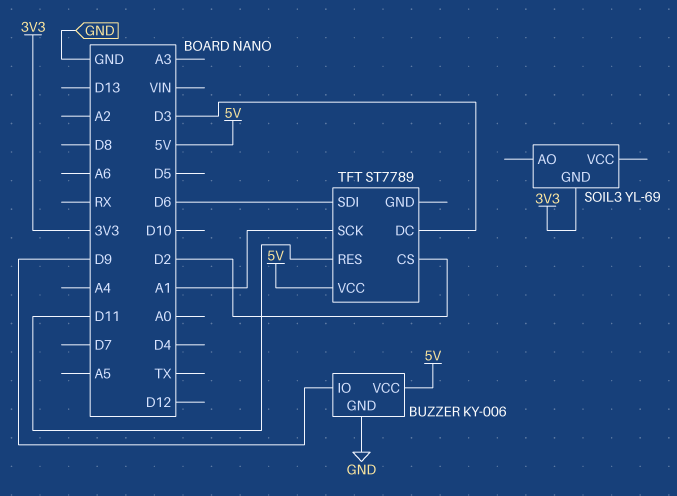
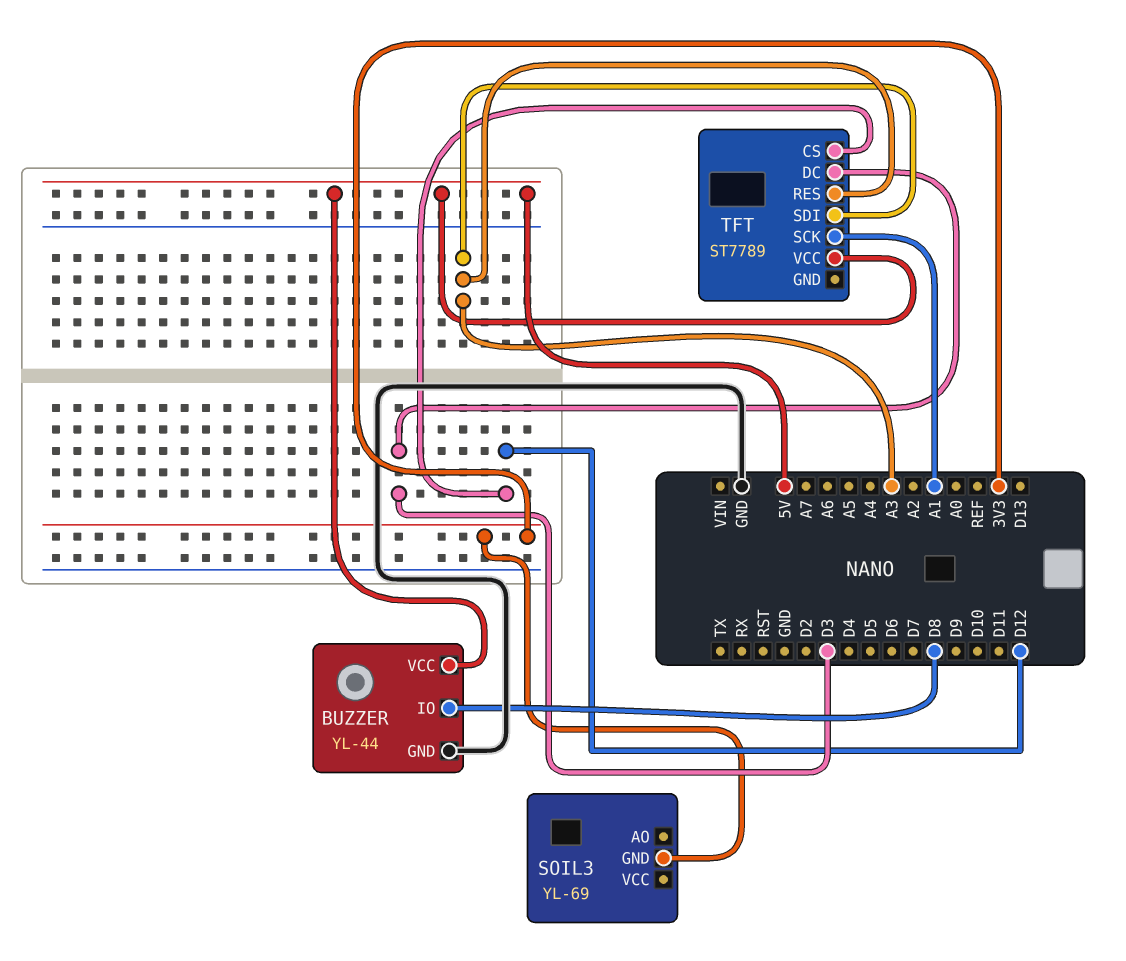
BUZZER: KY-006 -> YL-44
BUZZER pin IO: D9 -> D8
TFT pin CS: D2 -> D12
TFT pin RES: D11 -> A3
TFT pin SDI: D6 -> A3

